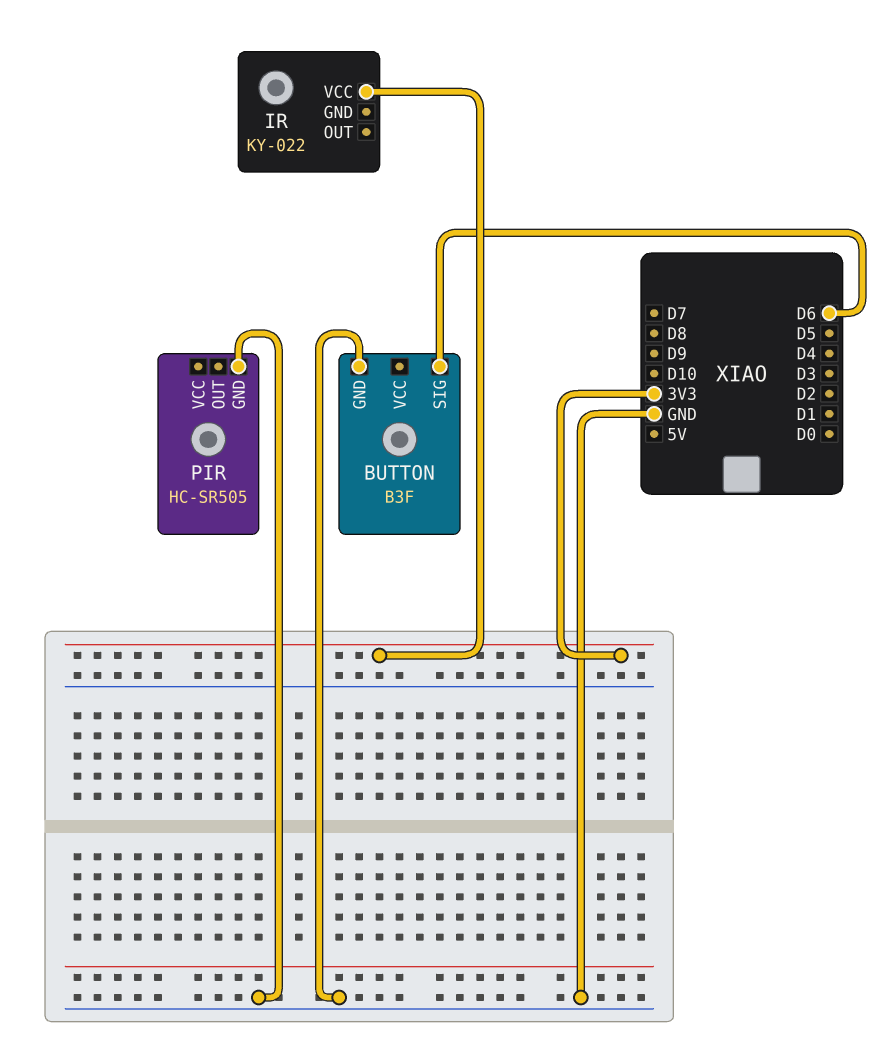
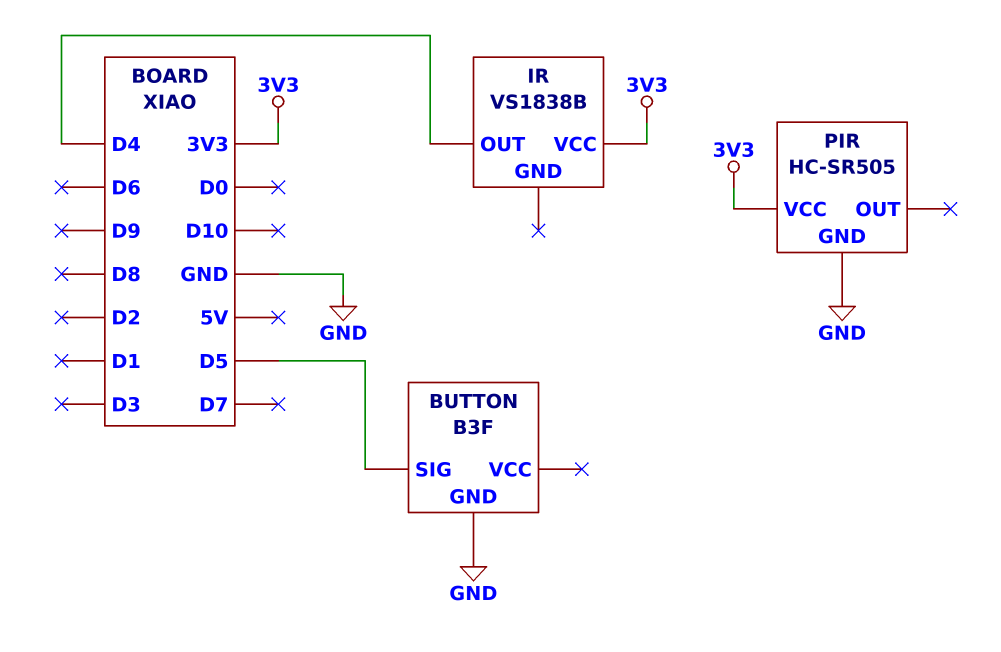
BUTTON pin SIG: D6 -> D5
IR: KY-022 -> VS1838B
IR pin OUT: none -> D4
PIR pin VCC: none -> 3V3

